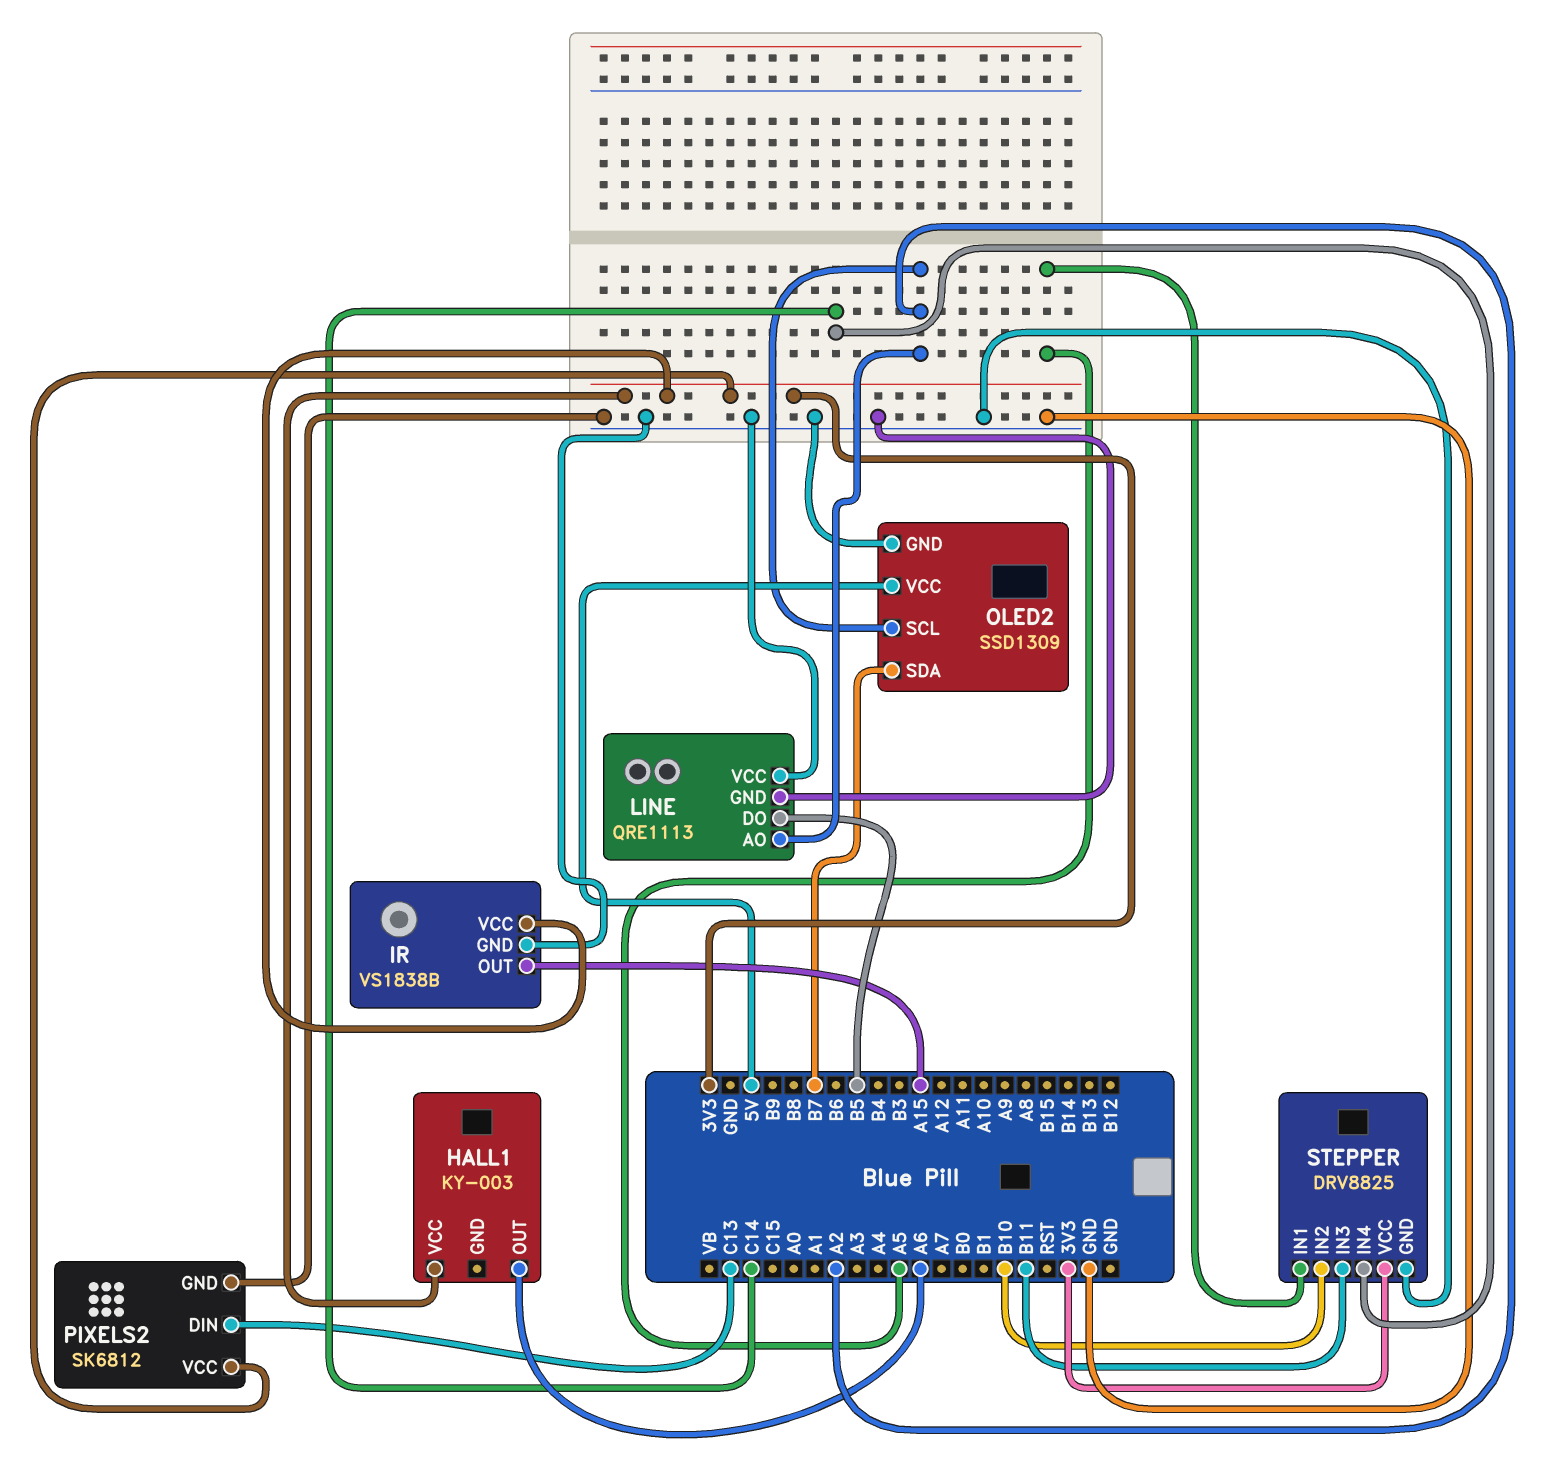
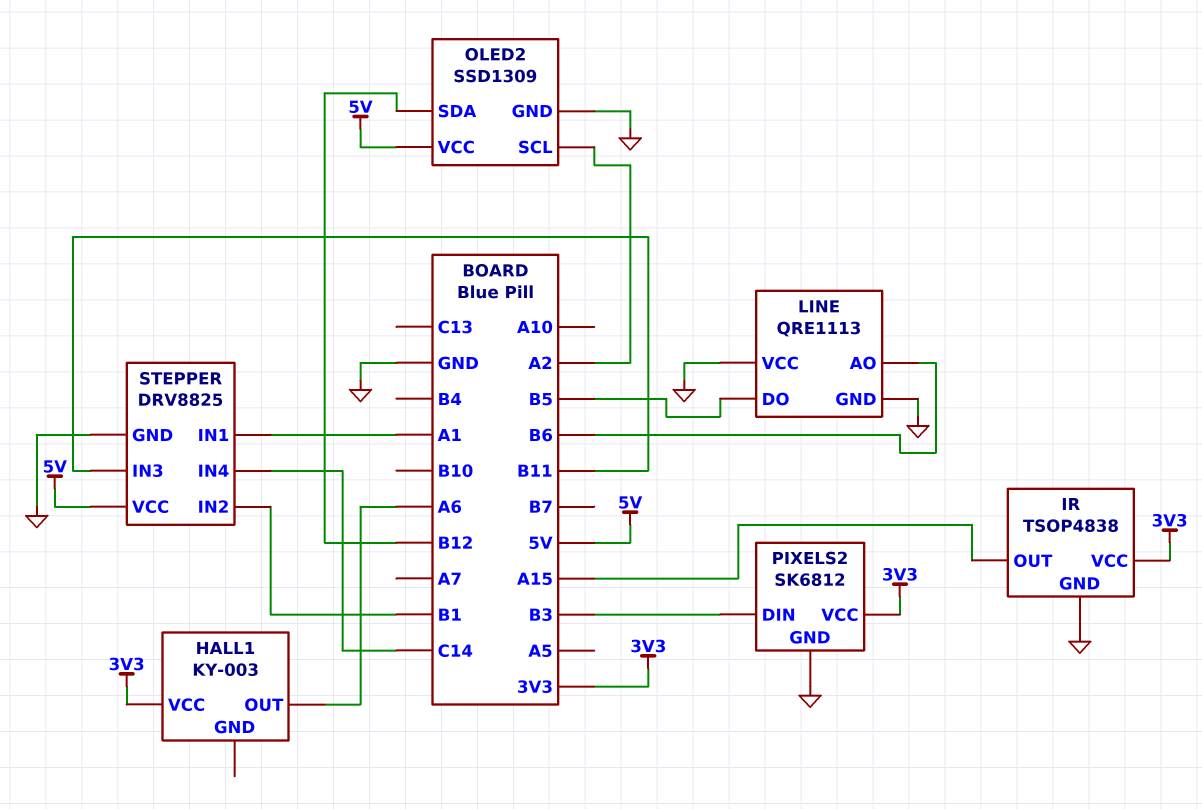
IR: VS1838B -> TSOP4838
LINE pin AO: A2 -> B6
OLED2 pin SDA: B7 -> B12
PIXELS2 pin DIN: C13 -> B3
STEPPER pin IN1: A5 -> A1
STEPPER pin IN2: B10 -> B1
STEPPER pin VCC: 3V3 -> 5V

